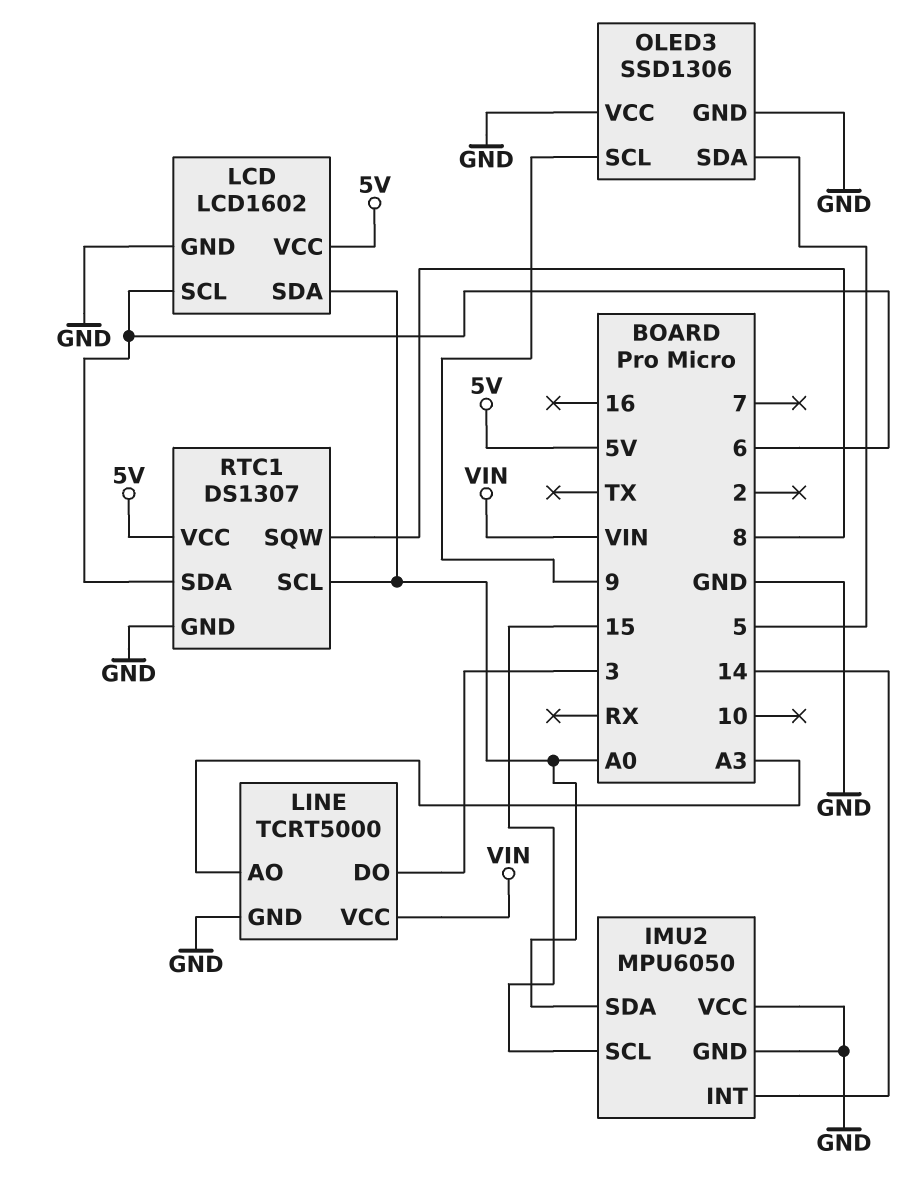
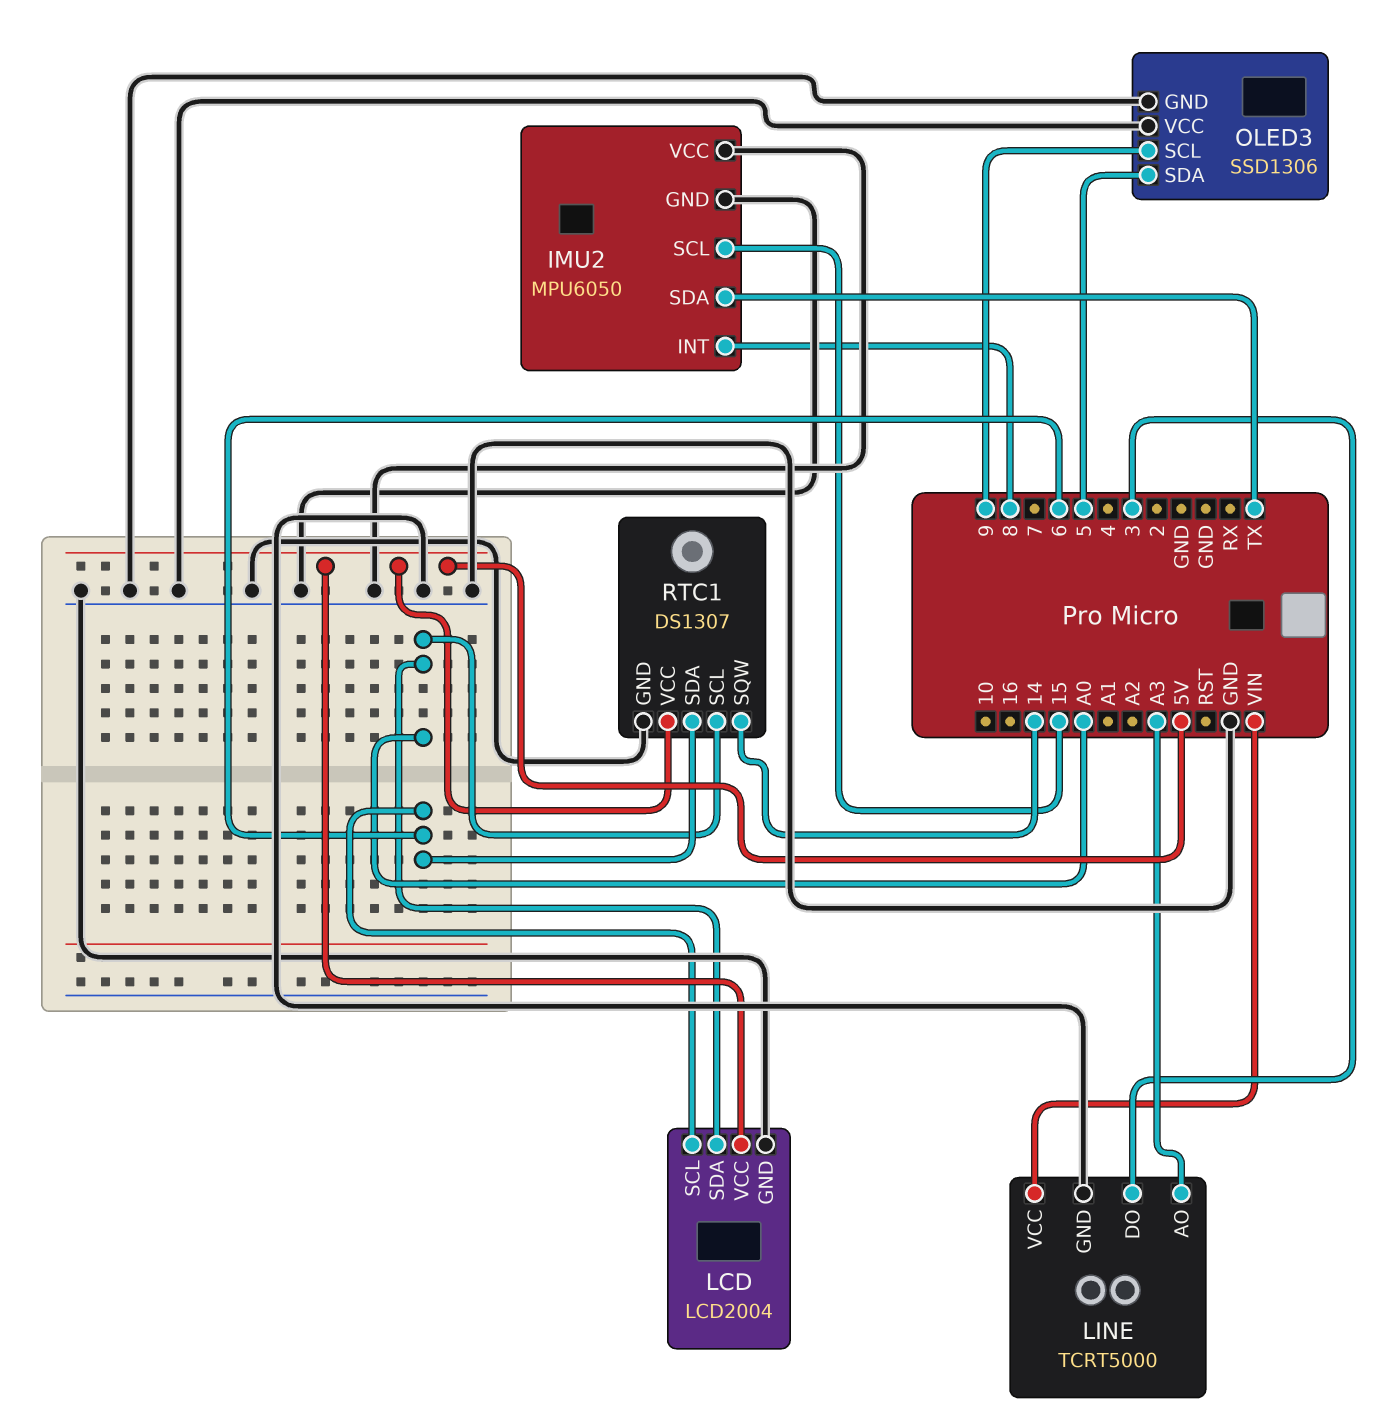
IMU2 pin INT: 14 -> 8
IMU2 pin SDA: A0 -> TX
LCD: LCD1602 -> LCD2004
RTC1 pin SQW: 8 -> 14

